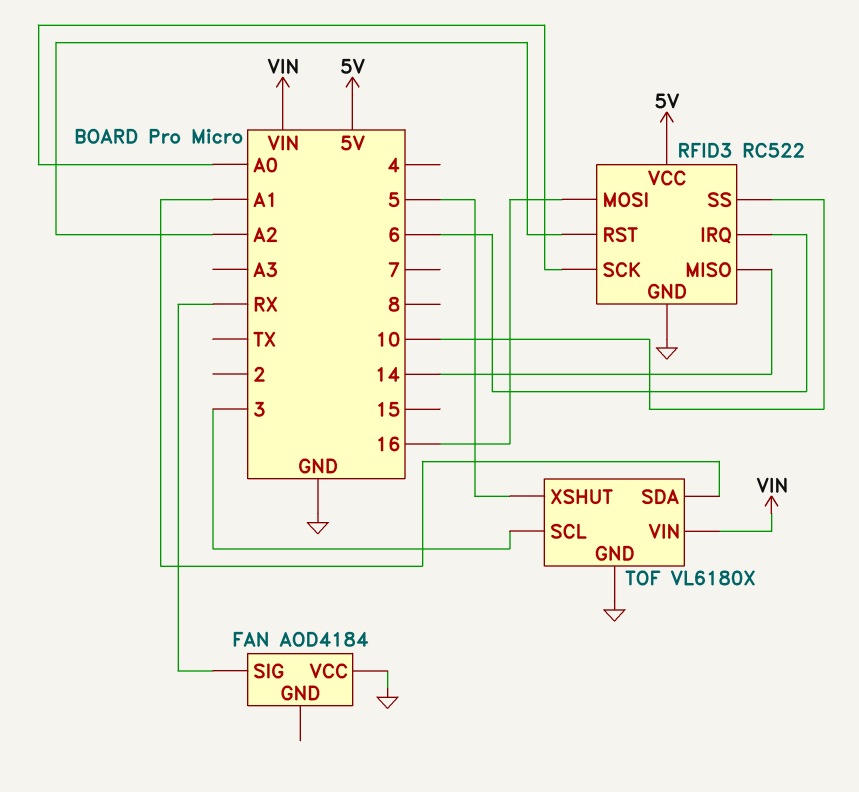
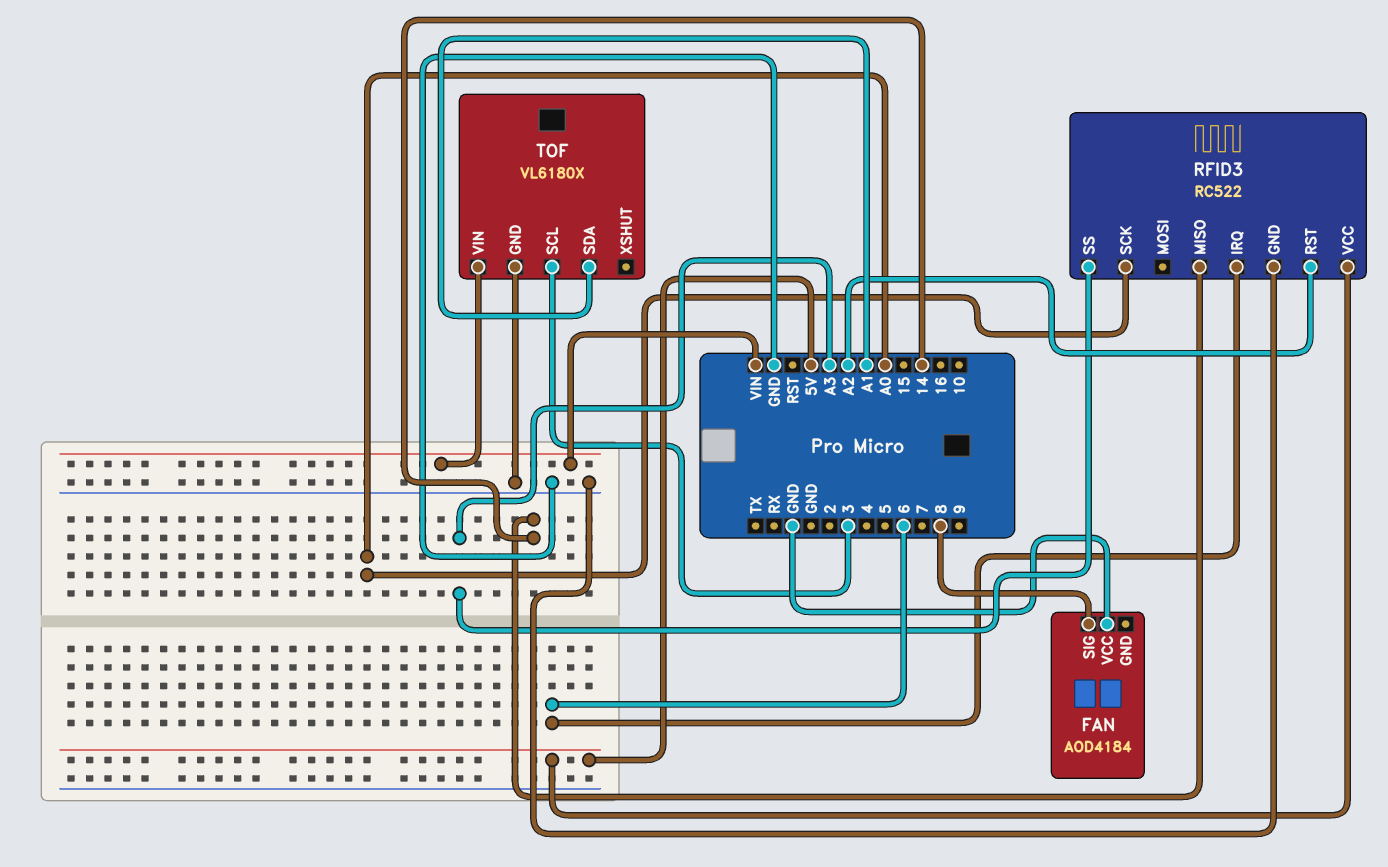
FAN pin SIG: RX -> 8
RFID3 pin MOSI: 16 -> none
RFID3 pin SS: 10 -> A3
TOF pin XSHUT: 5 -> none

